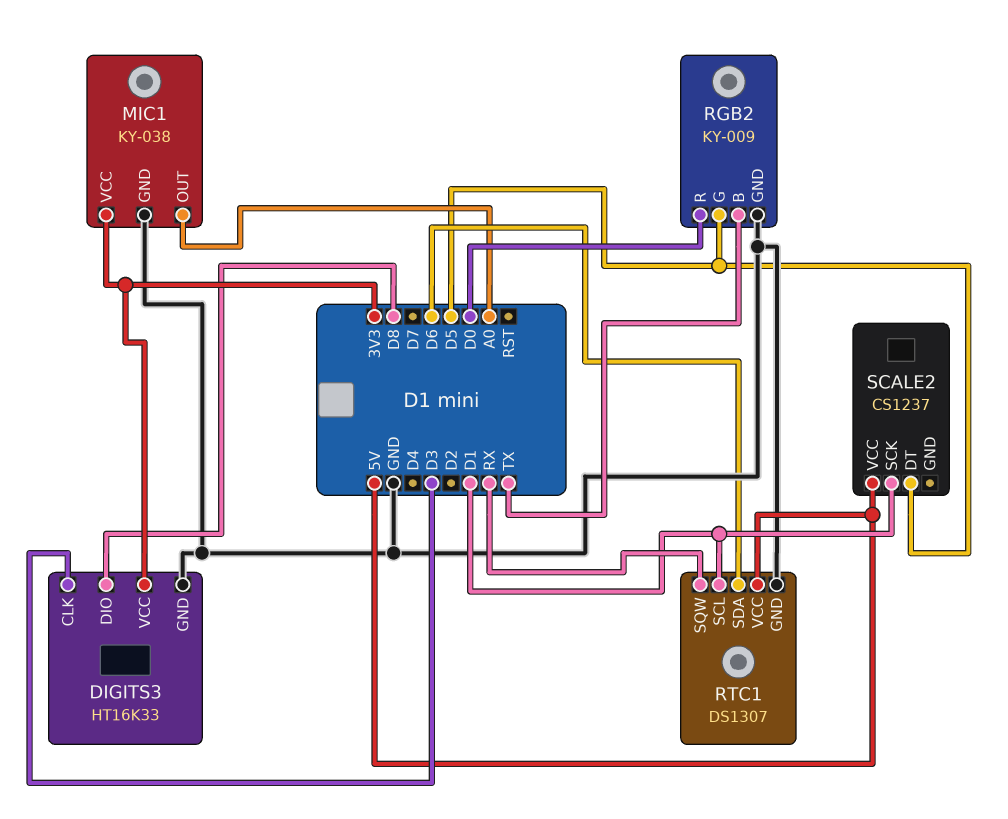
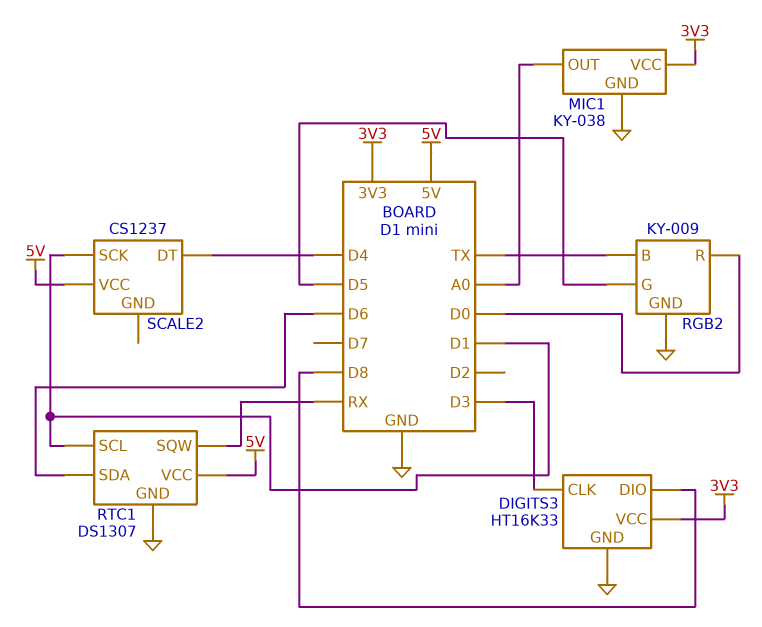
SCALE2 pin DT: D5 -> D4

